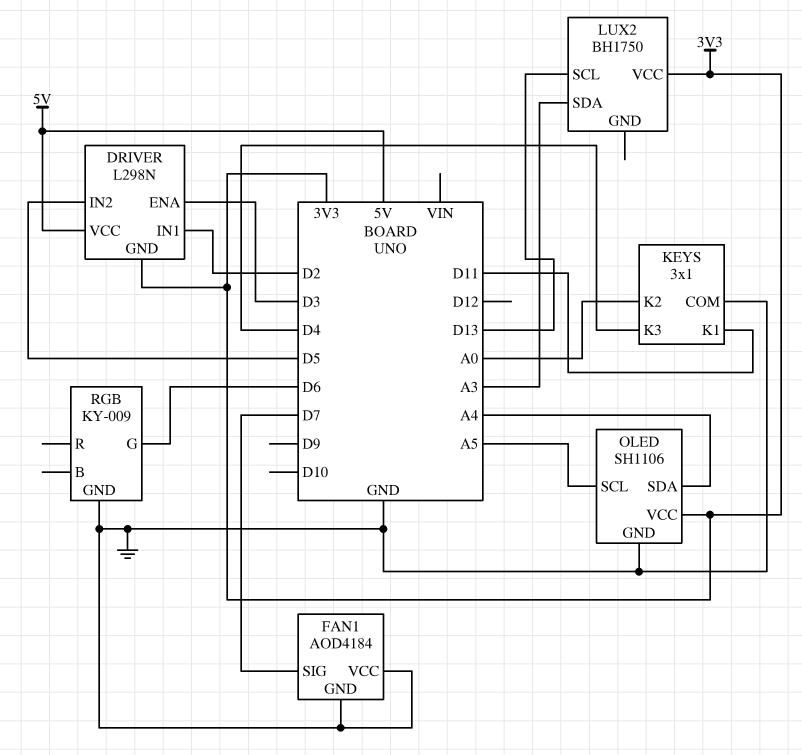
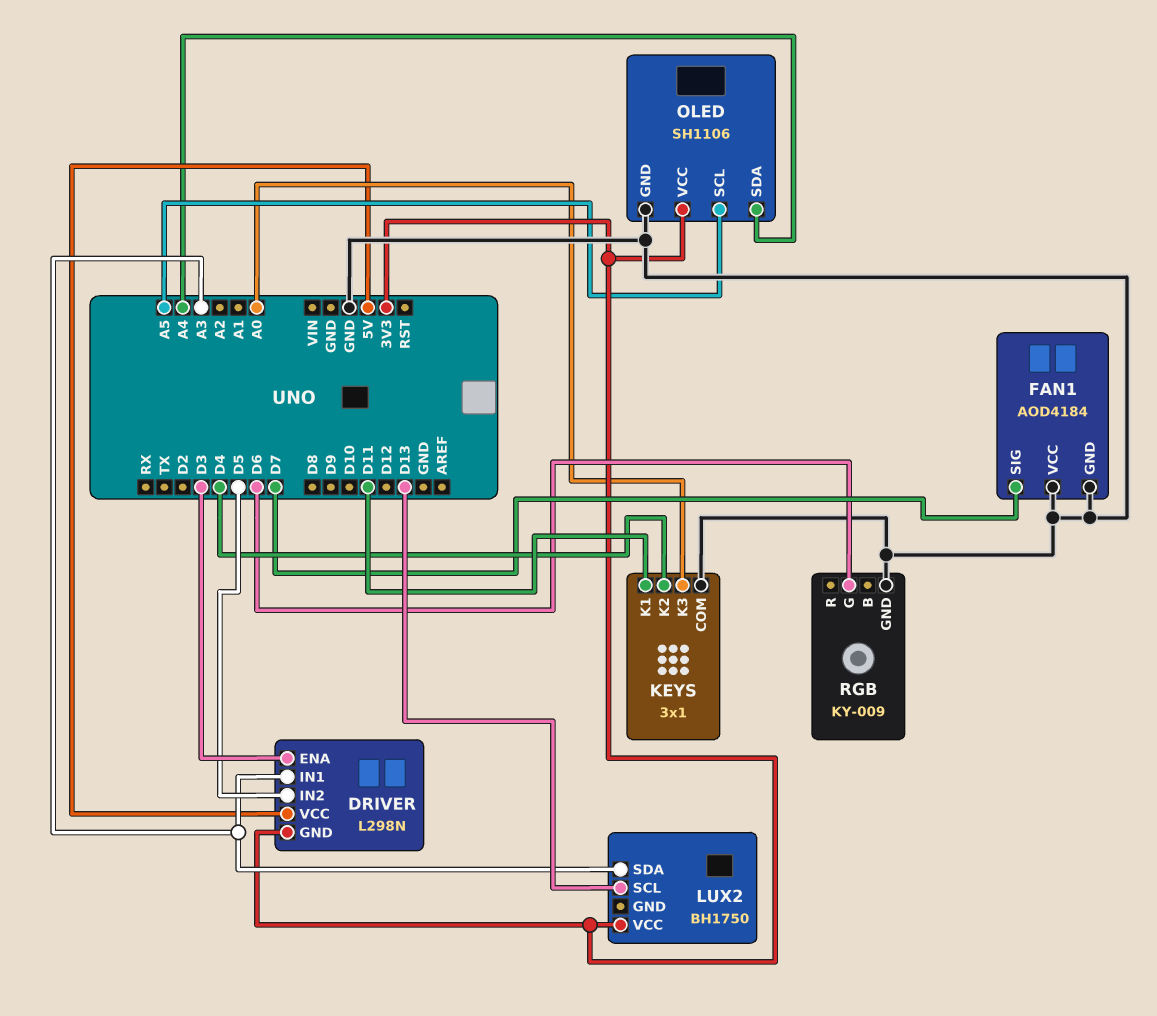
DRIVER pin IN1: D2 -> A3
KEYS pin K2: A0 -> D4
KEYS pin K3: D4 -> A0

